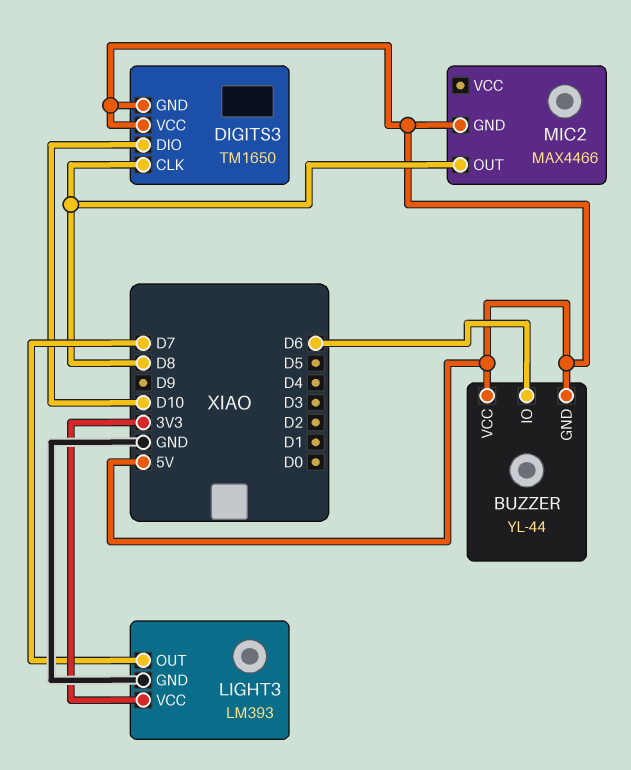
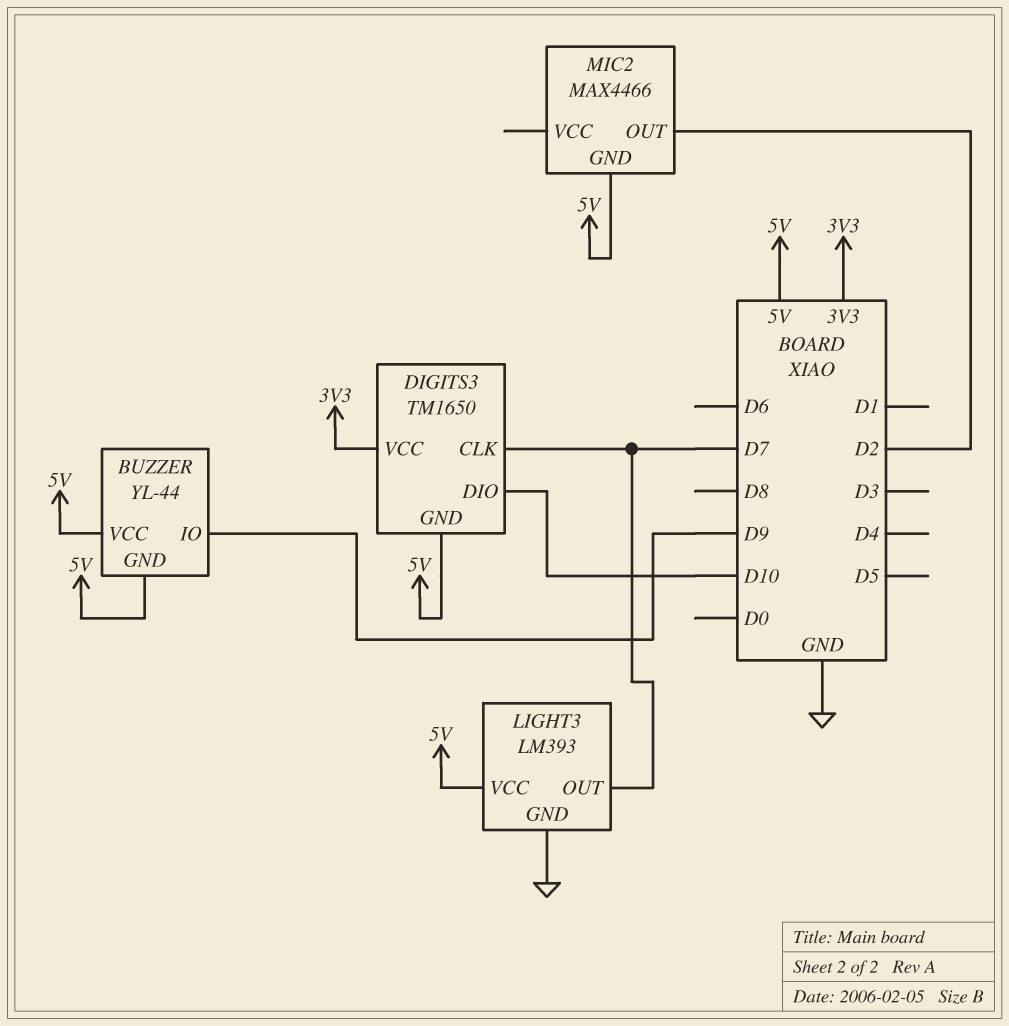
BUZZER pin IO: D6 -> D9
DIGITS3 pin CLK: D8 -> D7
DIGITS3 pin VCC: 5V -> 3V3
LIGHT3 pin VCC: 3V3 -> 5V
MIC2 pin OUT: D8 -> D2

